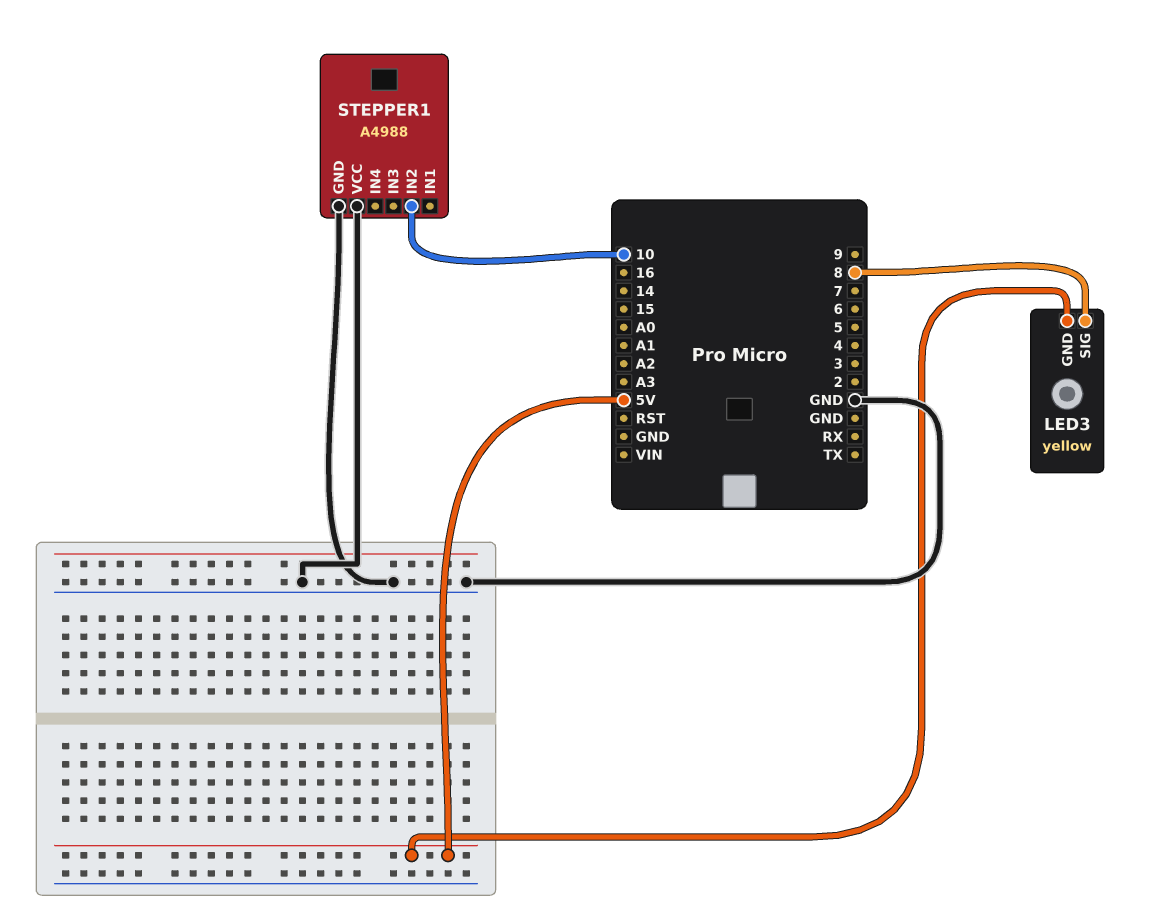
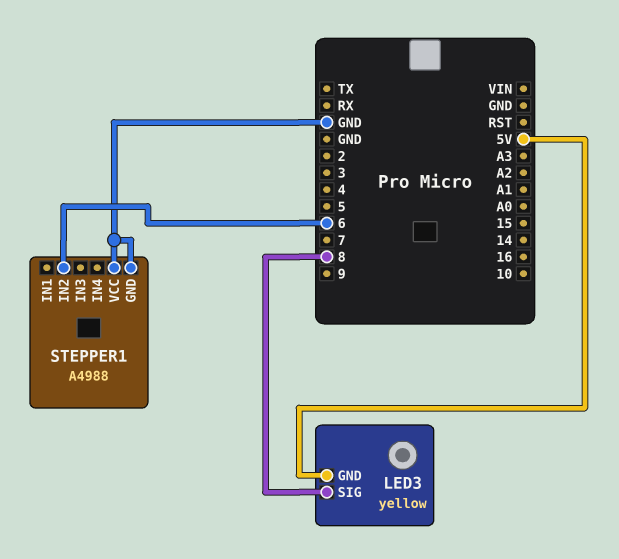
STEPPER1 pin IN2: 10 -> 6

